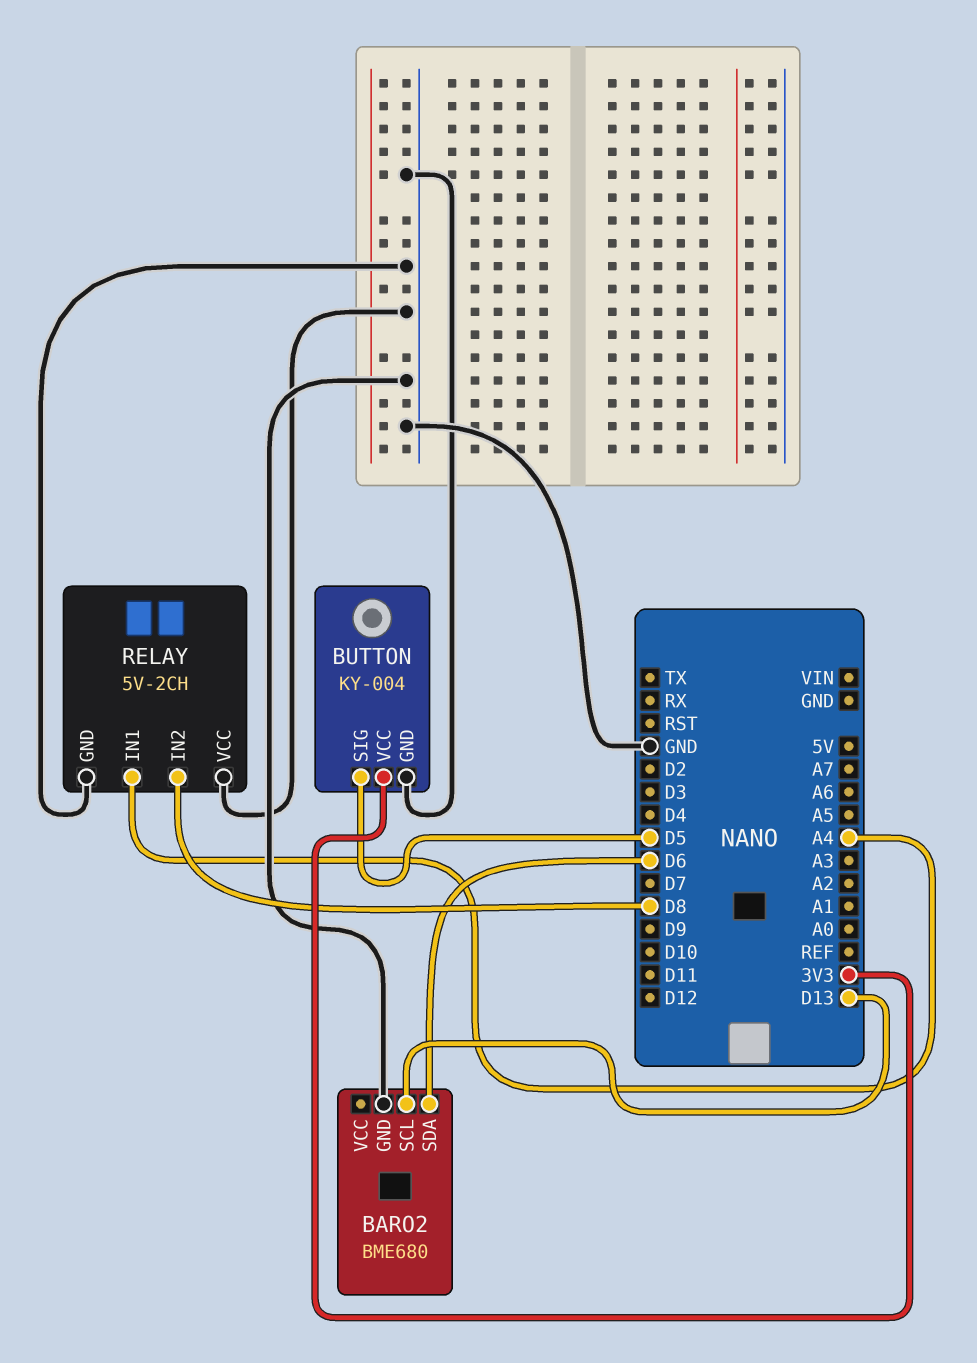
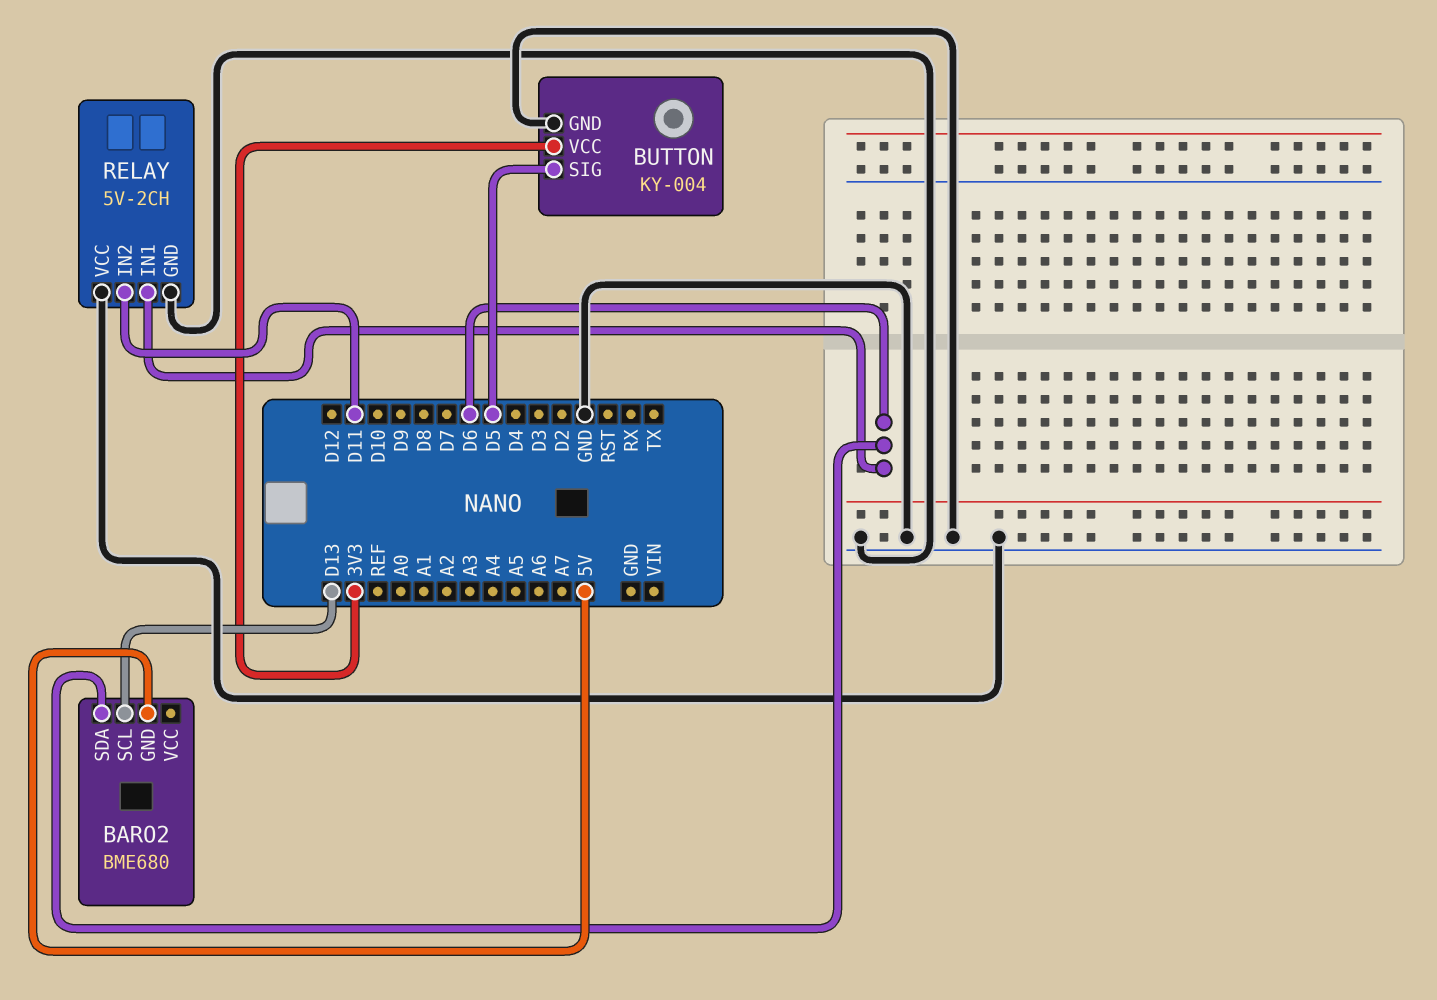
BARO2 pin GND: GND -> 5V
RELAY pin IN1: A4 -> D6
RELAY pin IN2: D8 -> D11

